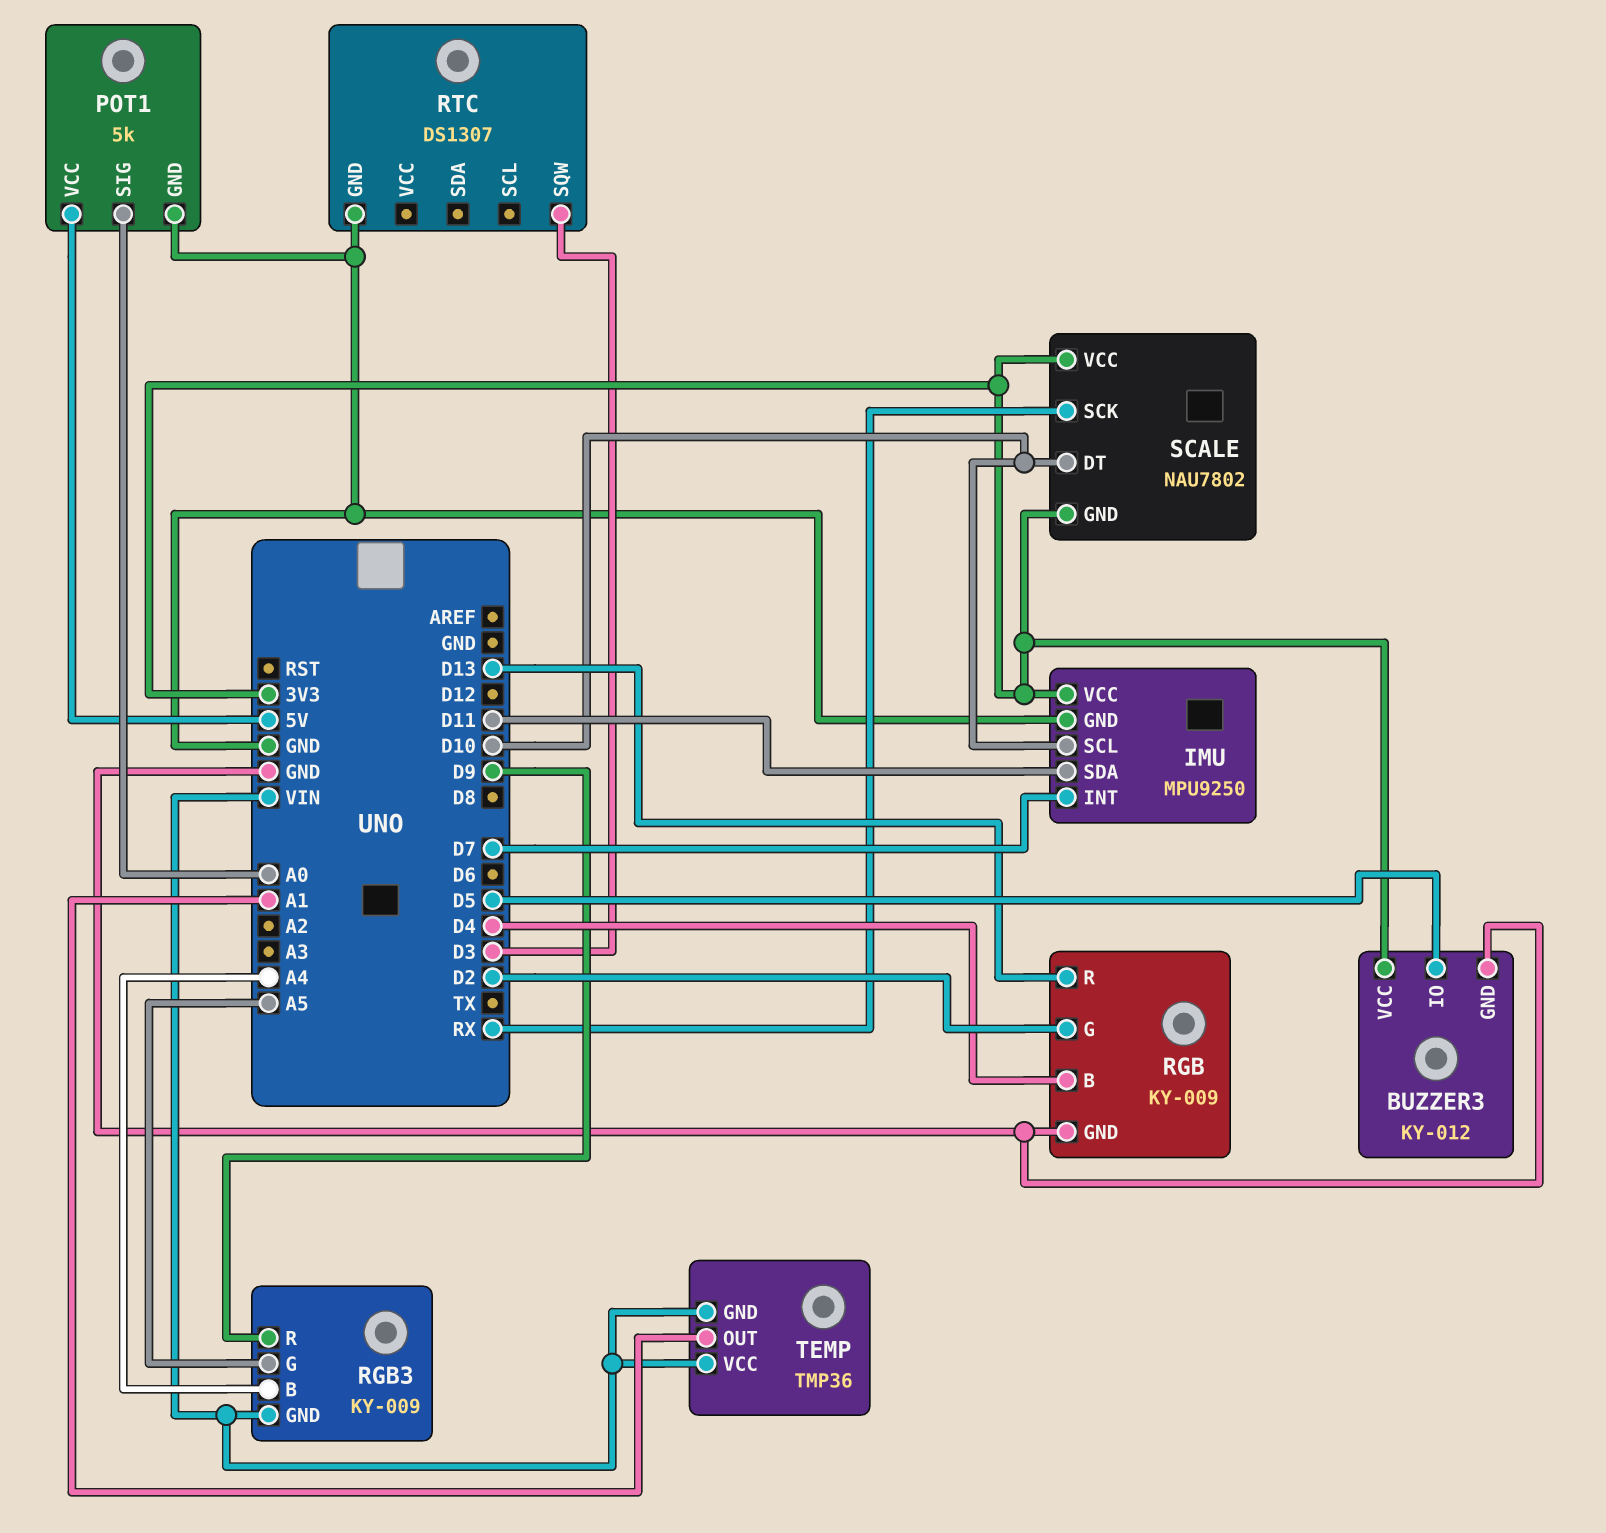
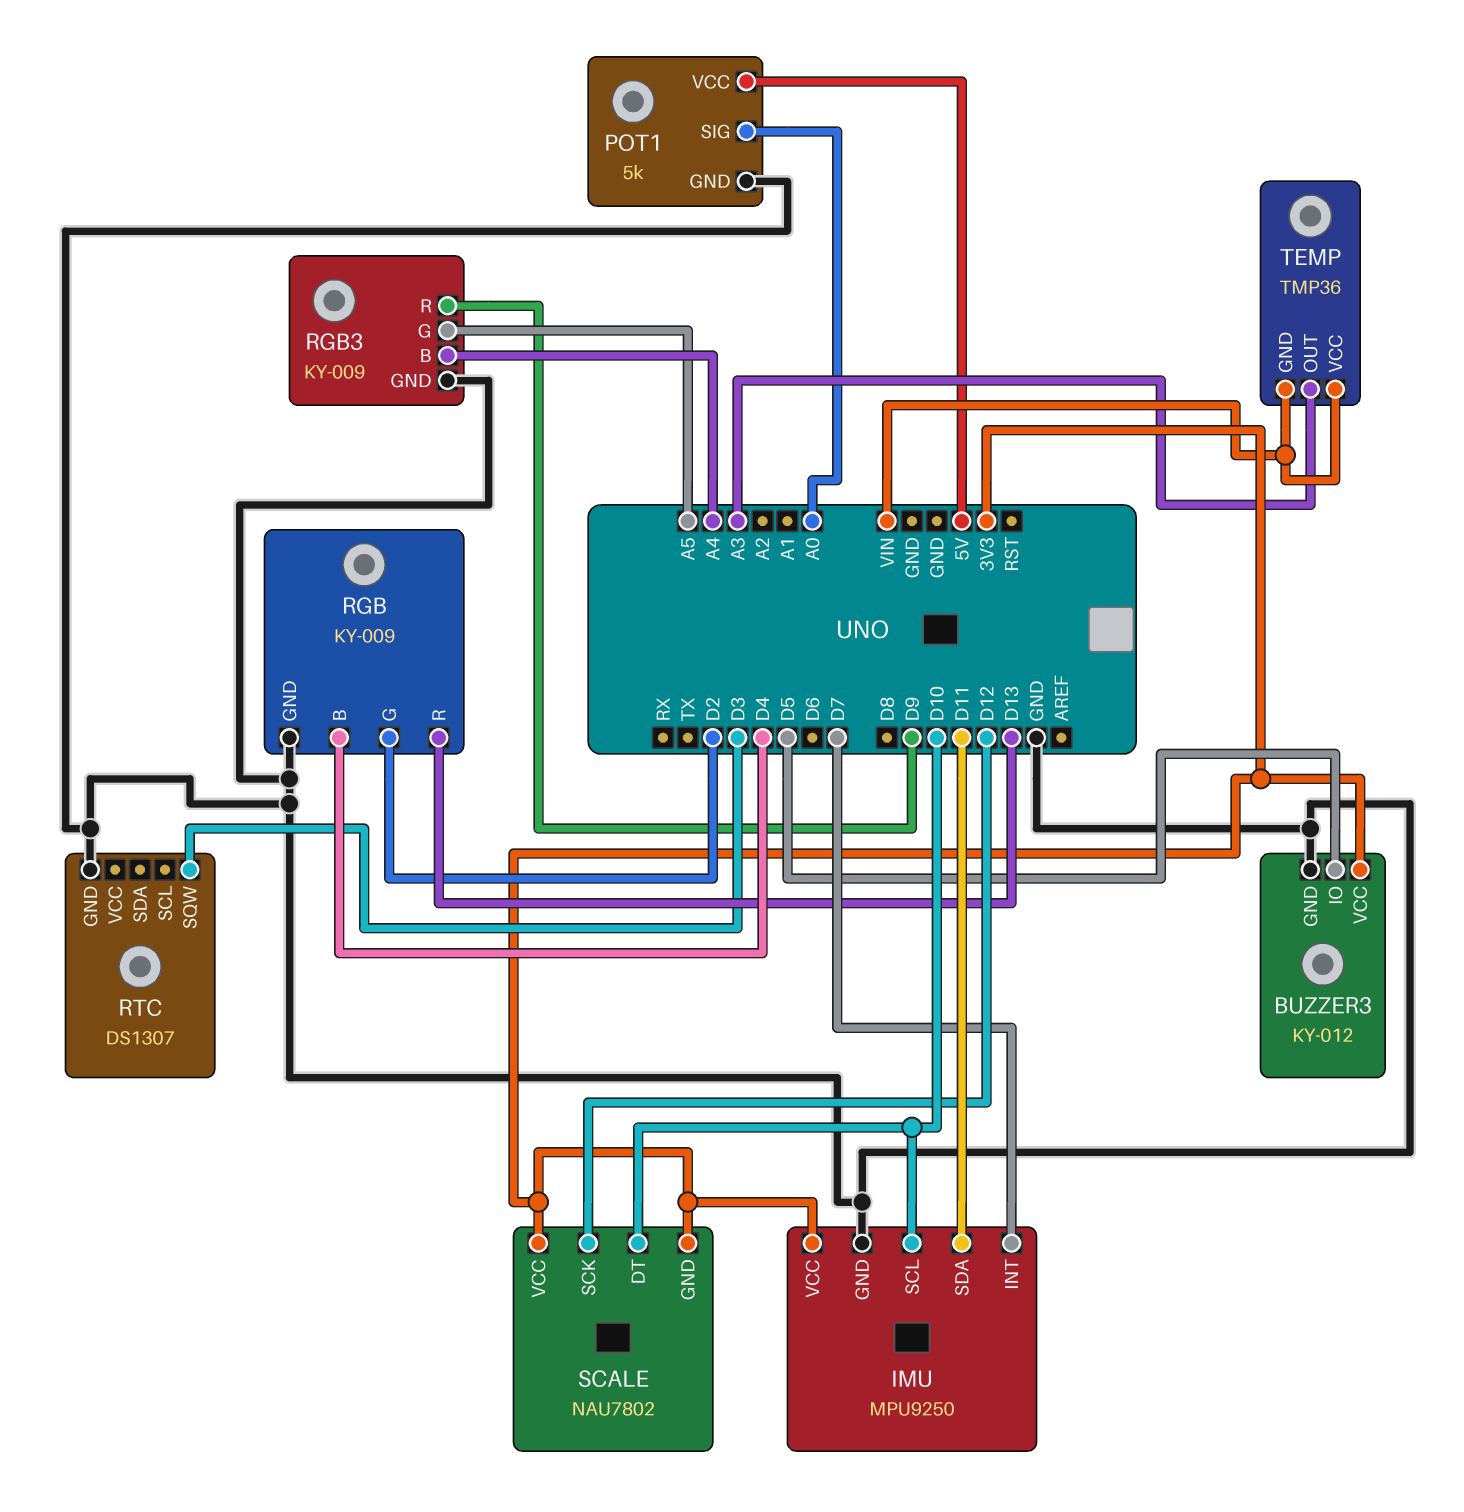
RGB3 pin GND: VIN -> GND
SCALE pin SCK: RX -> D12
TEMP pin OUT: A1 -> A3

